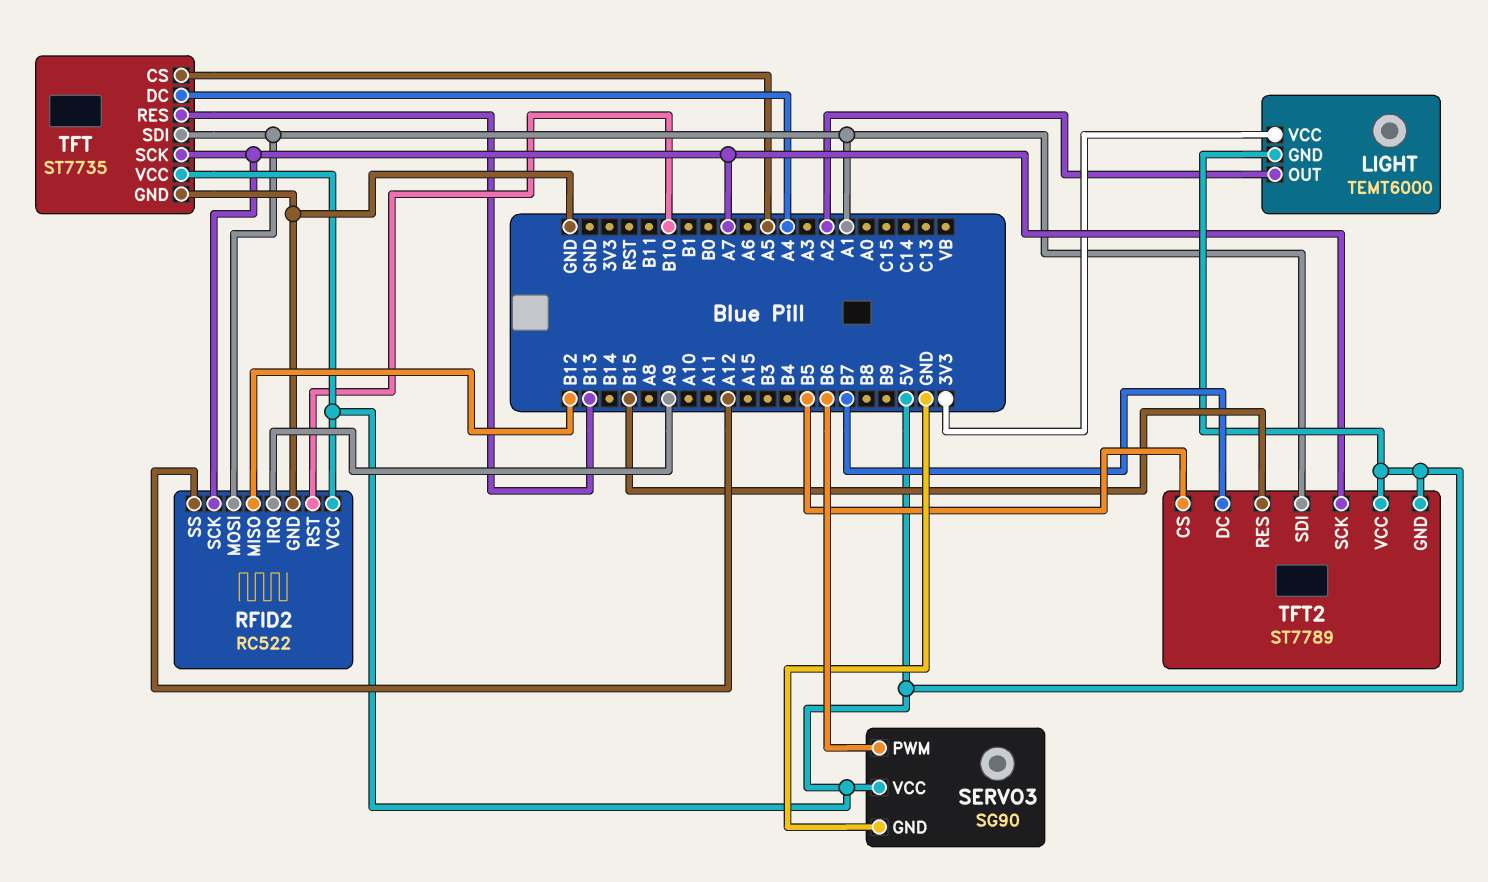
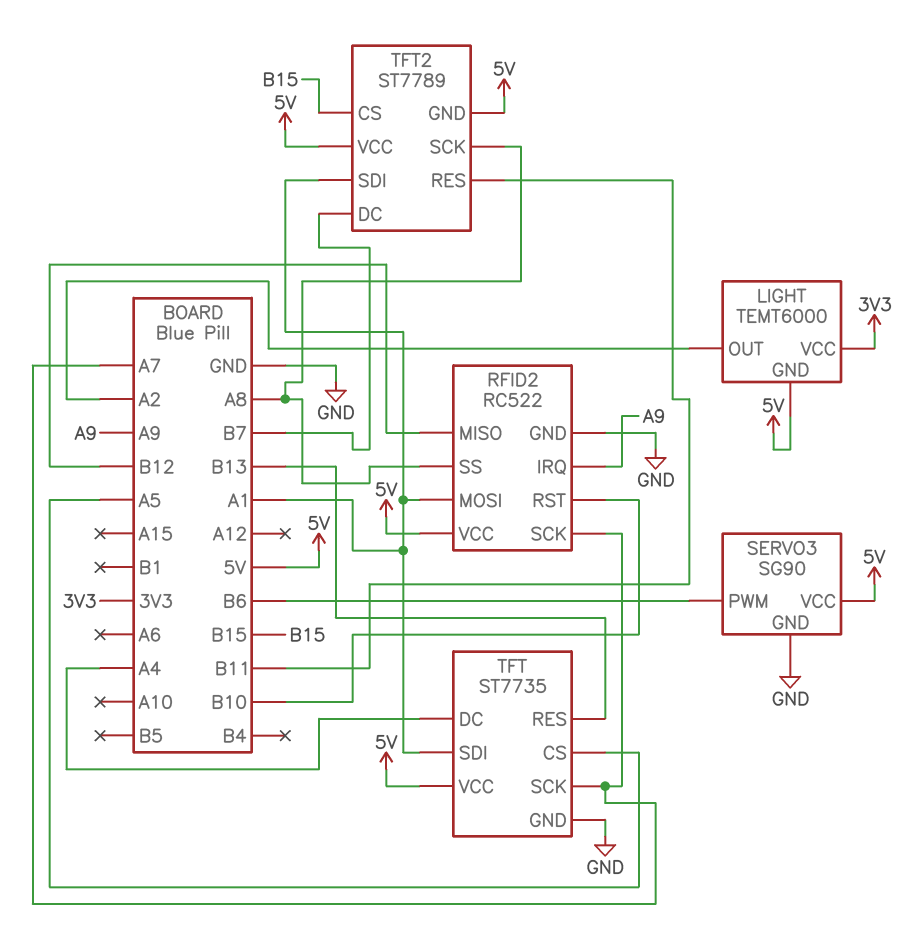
RFID2 pin SS: A12 -> A8
TFT2 pin CS: B5 -> B15
TFT2 pin RES: B15 -> B11
TFT2 pin SCK: A7 -> A8

